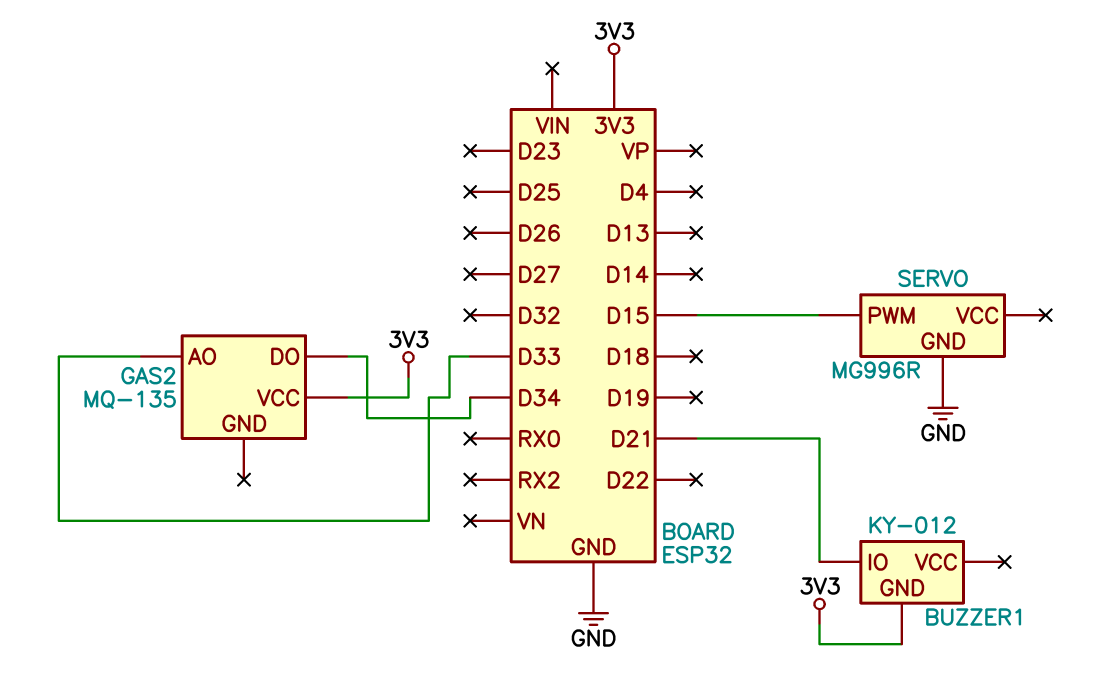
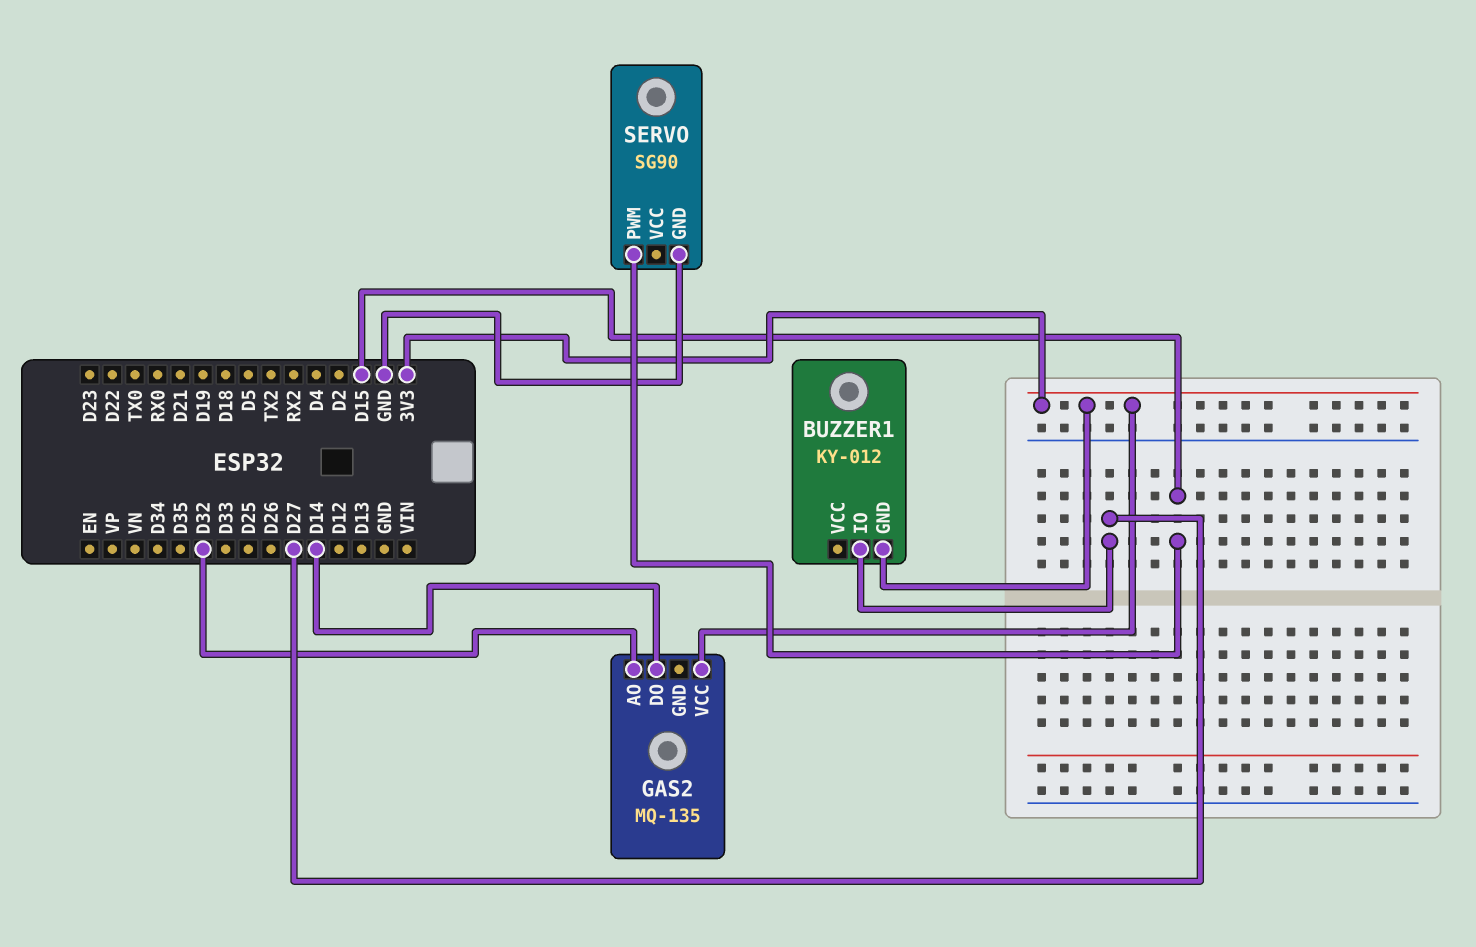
BUZZER1 pin IO: D21 -> D27
GAS2 pin AO: D33 -> D32
GAS2 pin DO: D34 -> D14
SERVO: MG996R -> SG90

